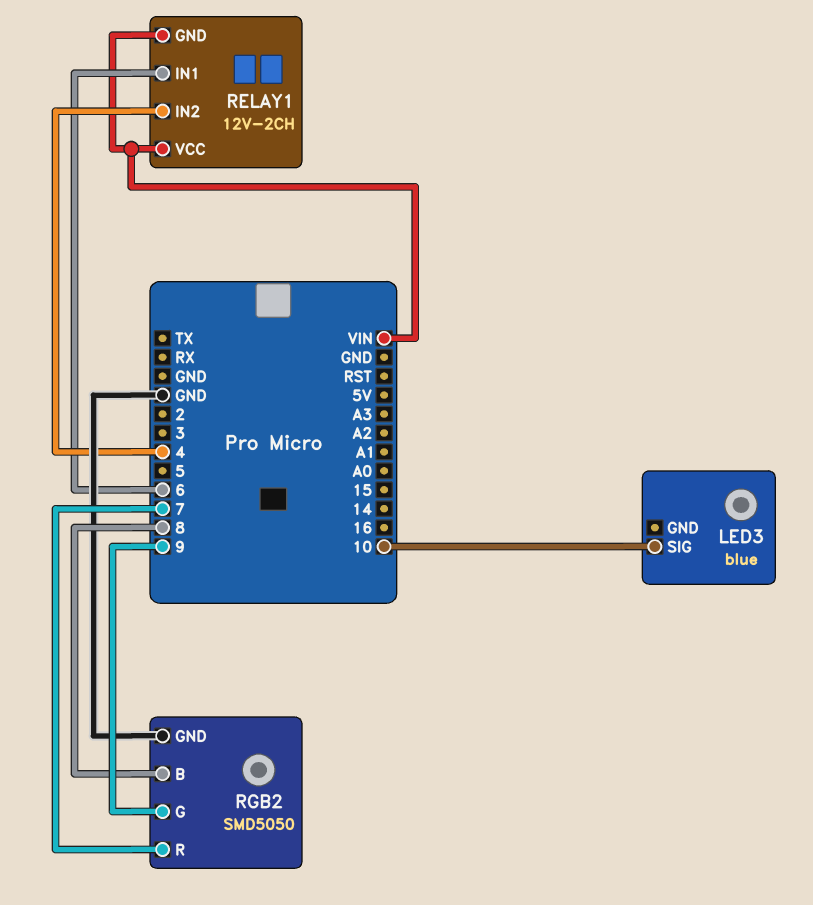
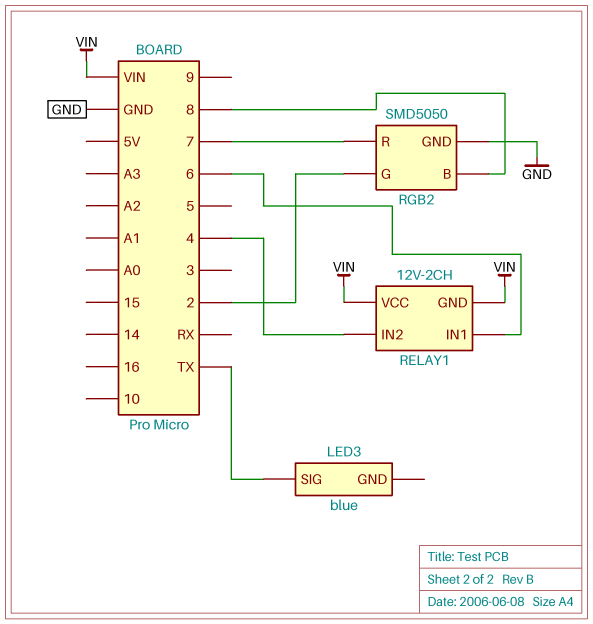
LED3 pin SIG: 10 -> TX
RGB2 pin G: 9 -> 2

